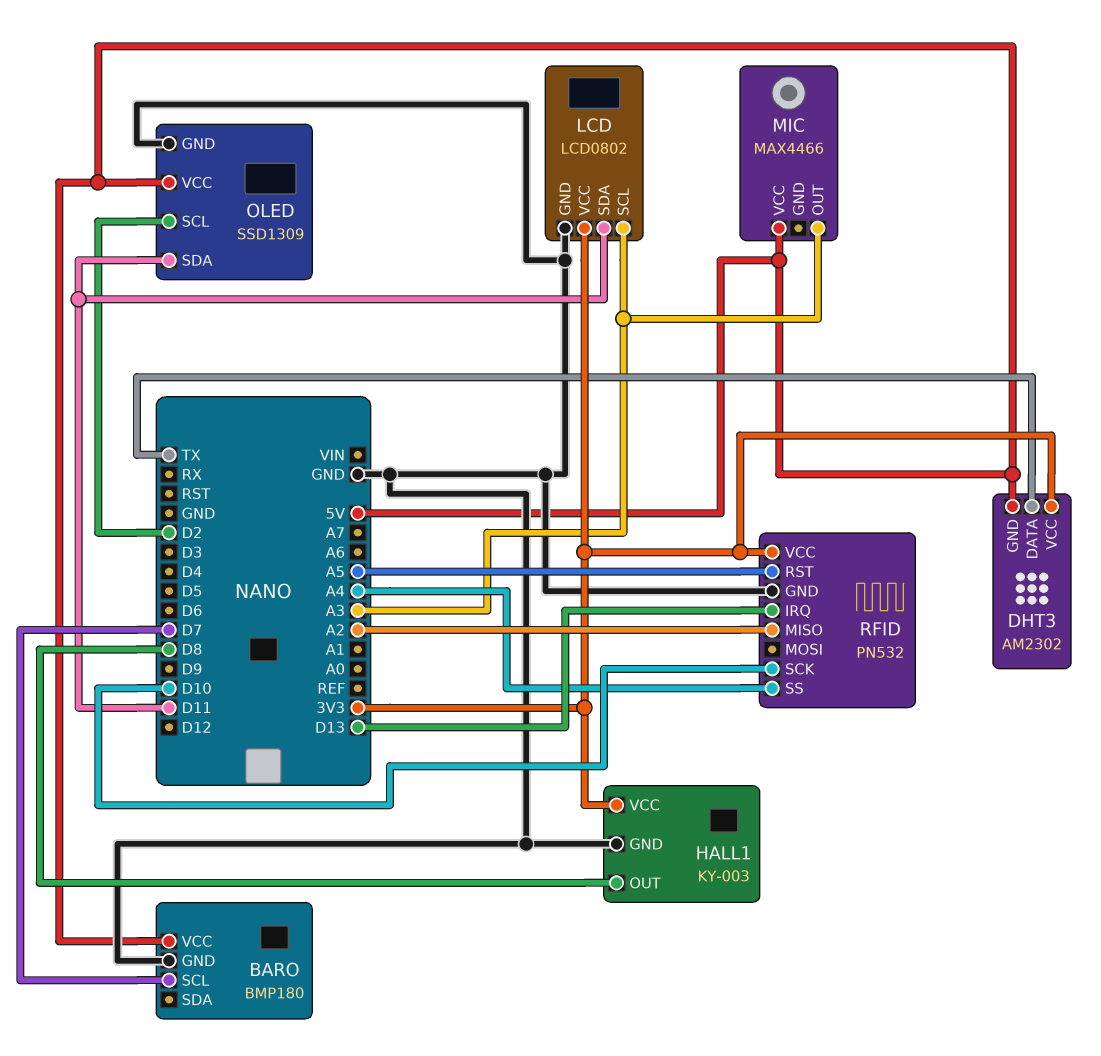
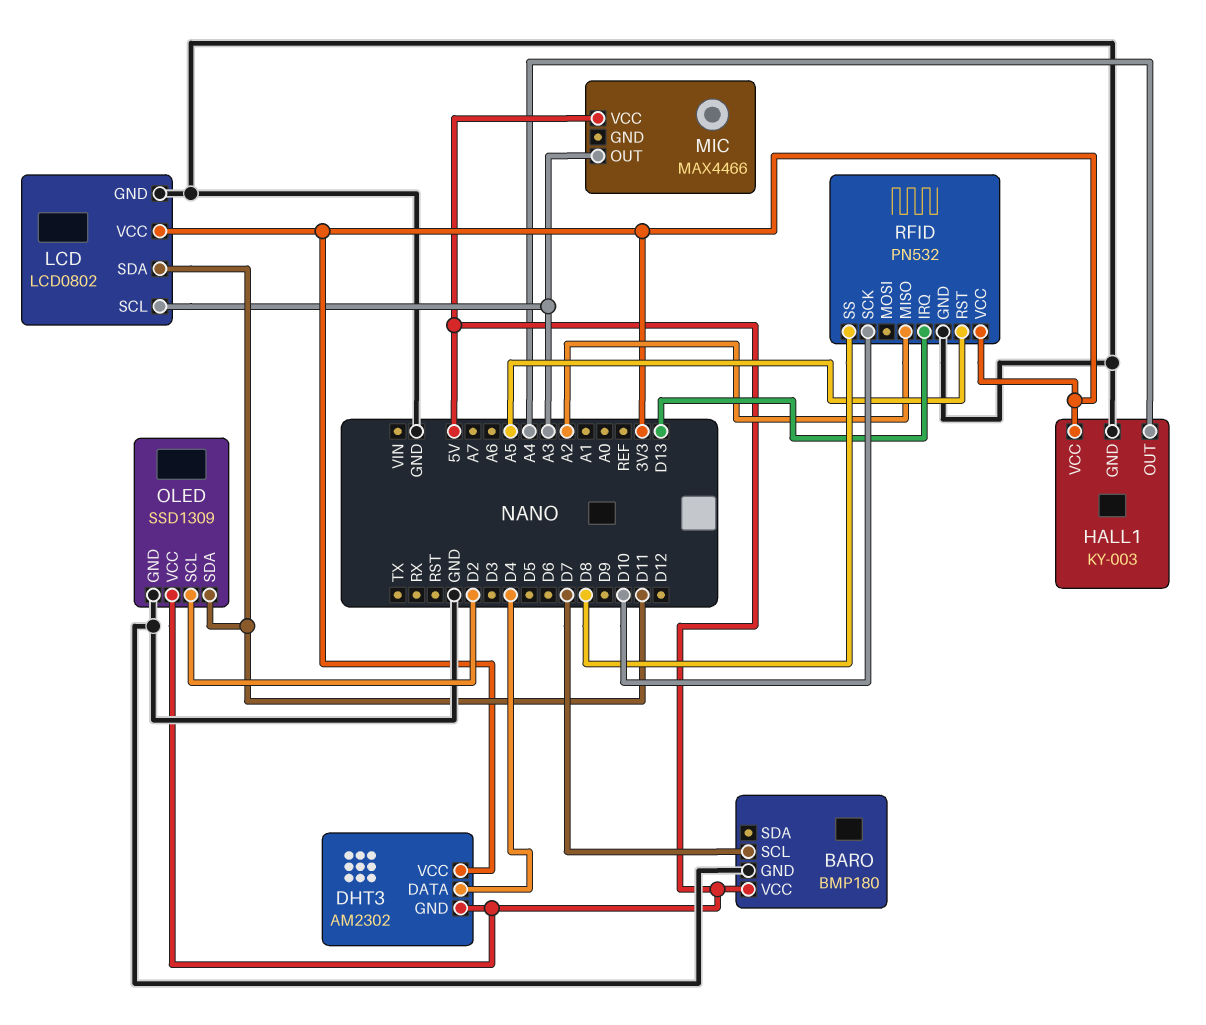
DHT3 pin DATA: TX -> D4
HALL1 pin OUT: D8 -> A4
RFID pin SS: A4 -> D8

